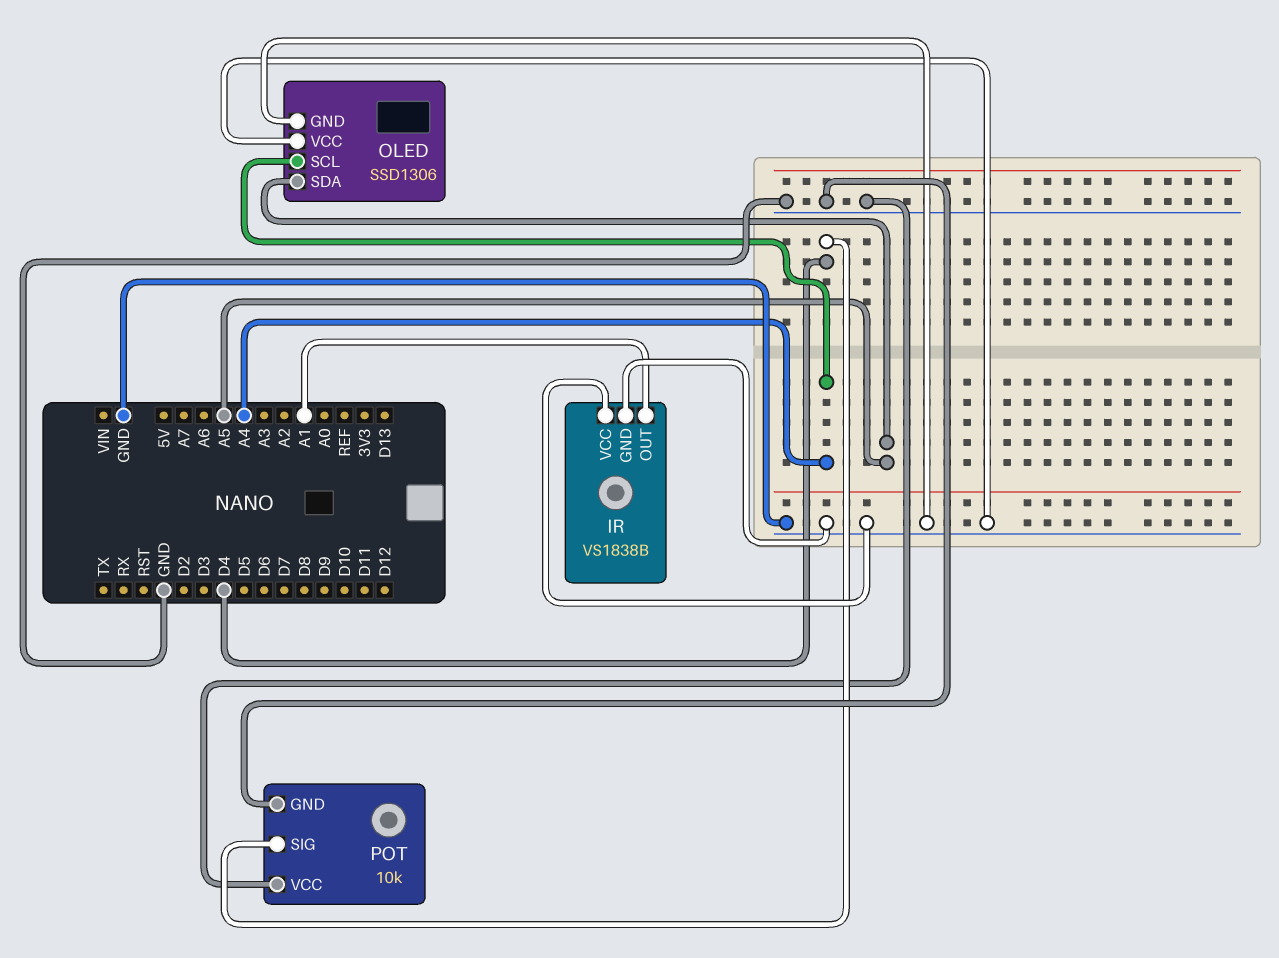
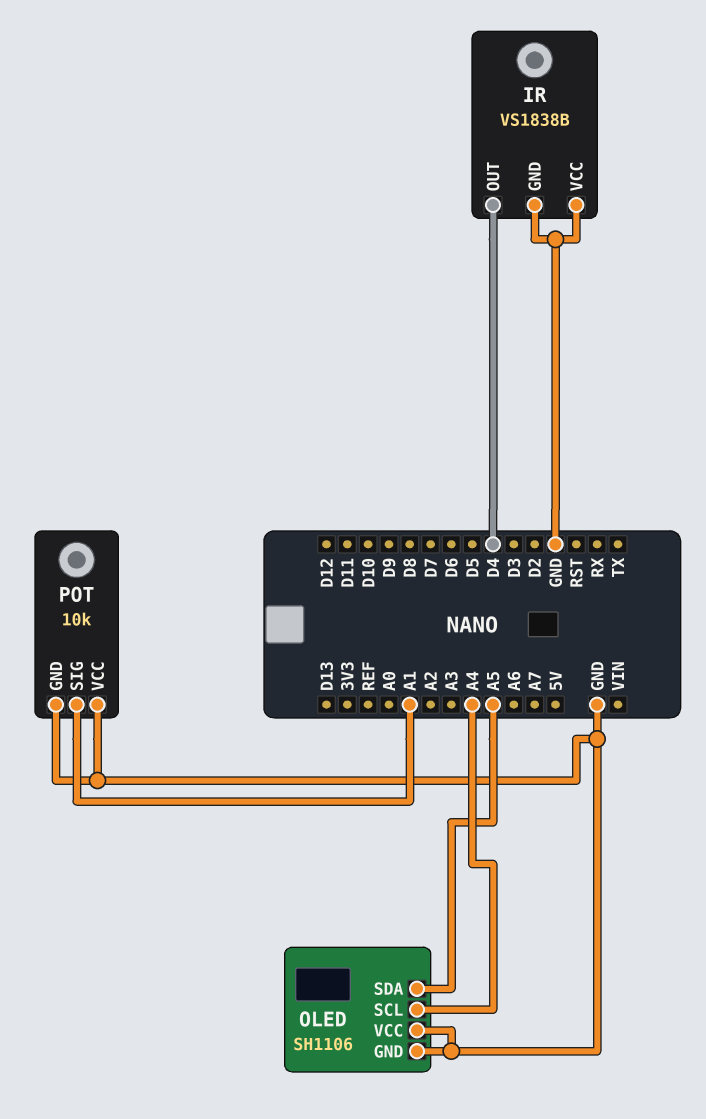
IR pin OUT: A1 -> D4
OLED: SSD1306 -> SH1106
POT pin SIG: D4 -> A1

